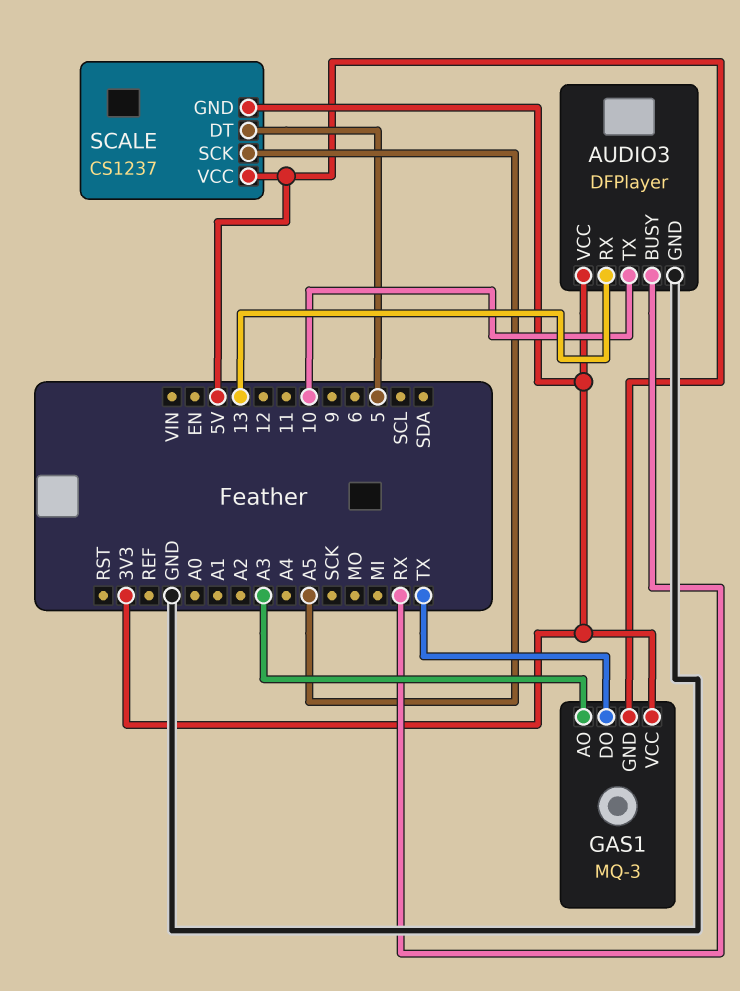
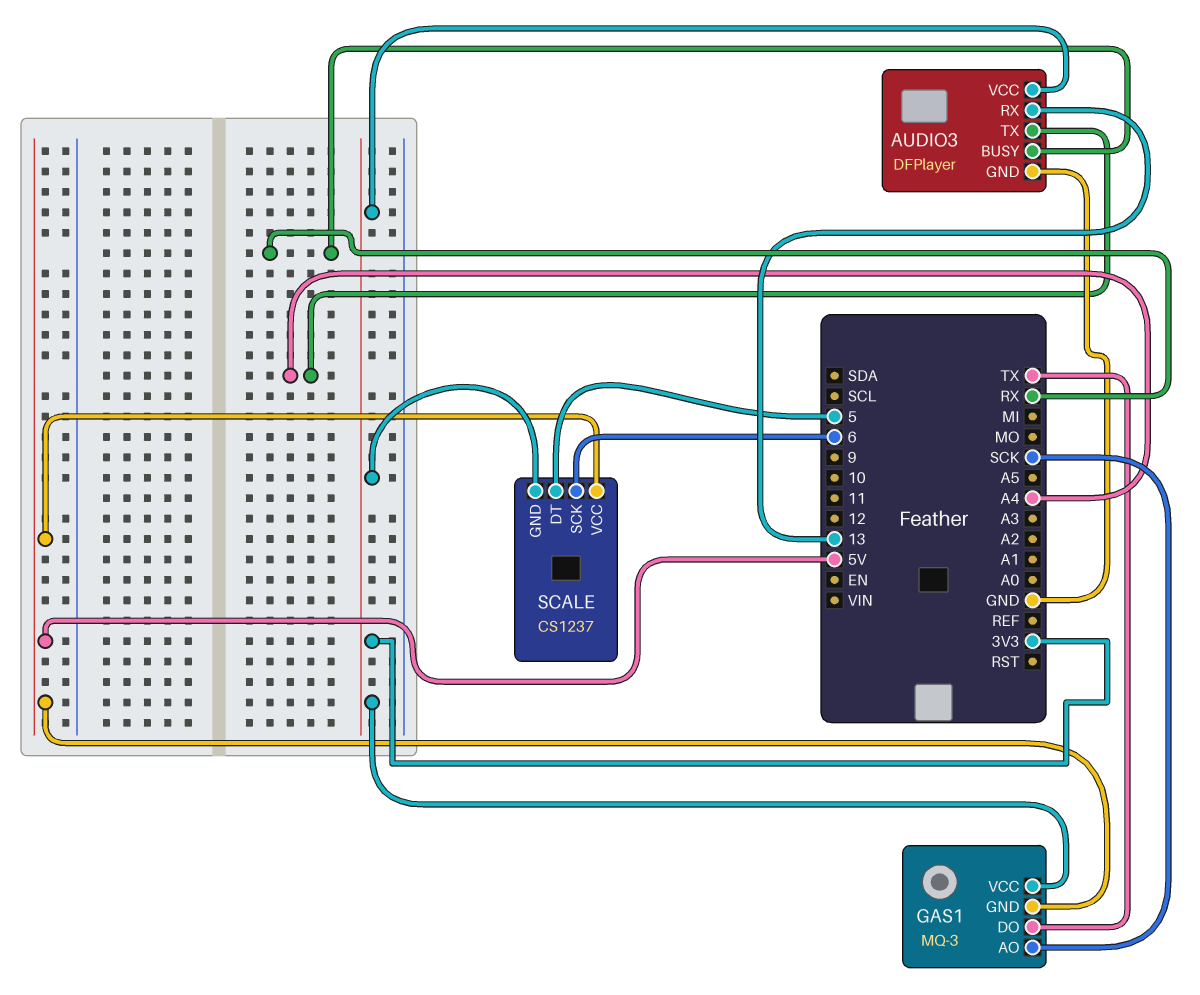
AUDIO3 pin TX: 10 -> A4
GAS1 pin AO: A3 -> SCK
SCALE pin SCK: A5 -> 6

